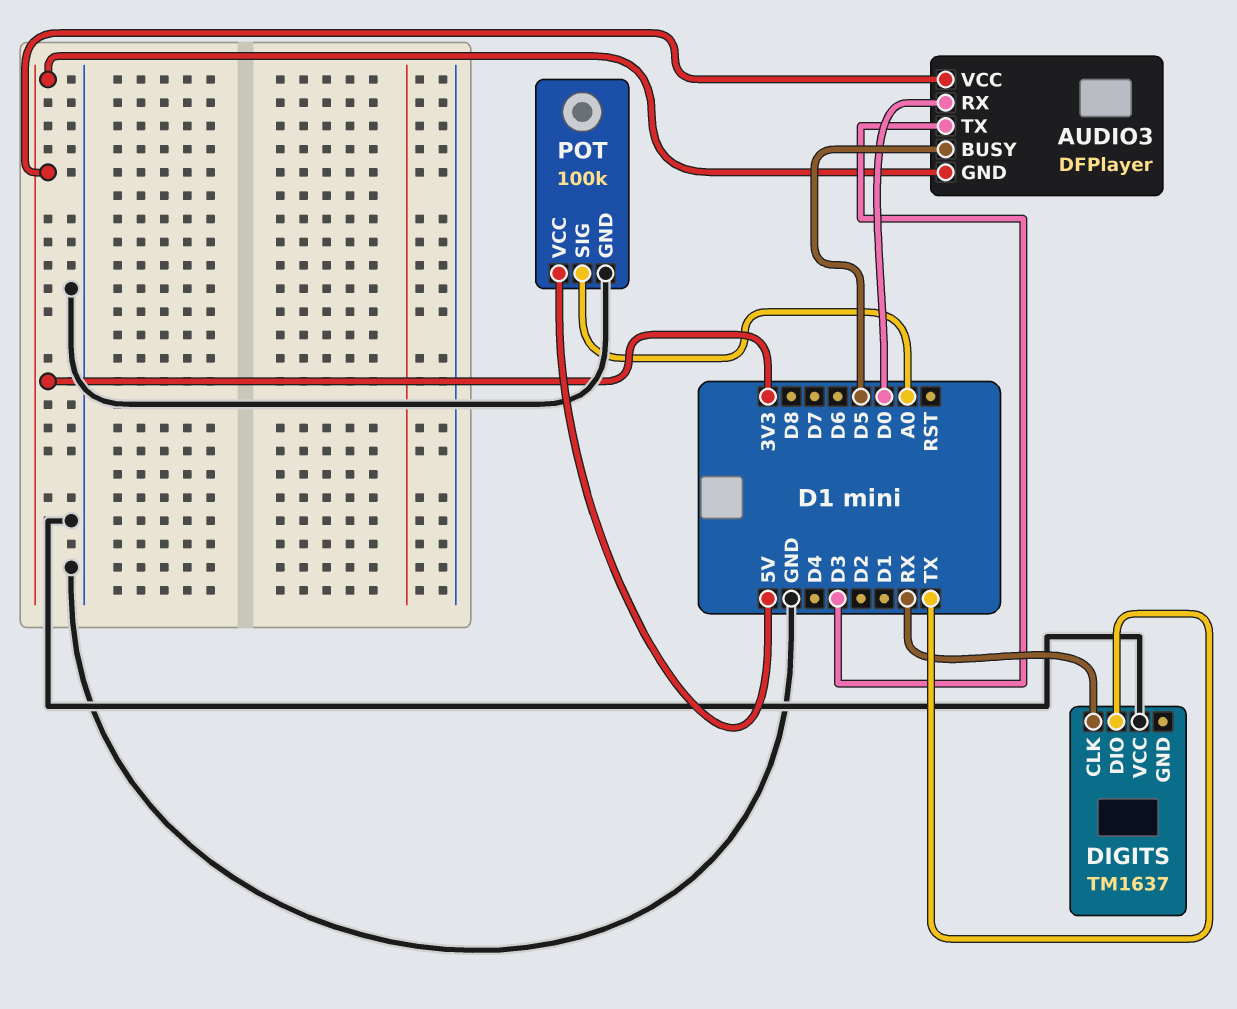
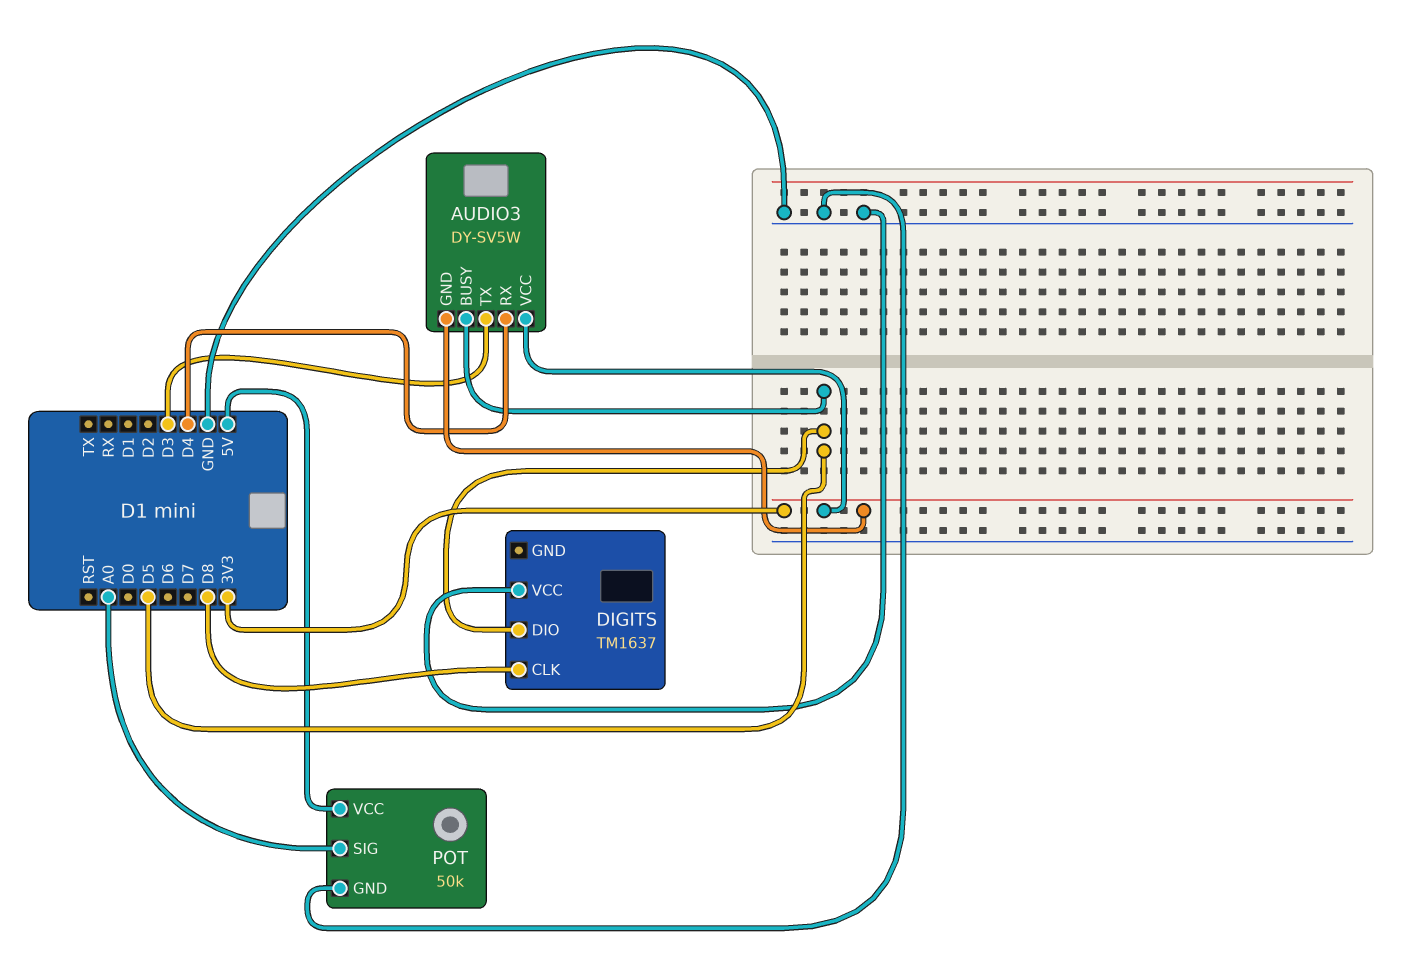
AUDIO3: DFPlayer -> DY-SV5W
AUDIO3 pin RX: D0 -> D4
DIGITS pin CLK: RX -> D8
DIGITS pin DIO: TX -> D5
POT: 100k -> 50k

